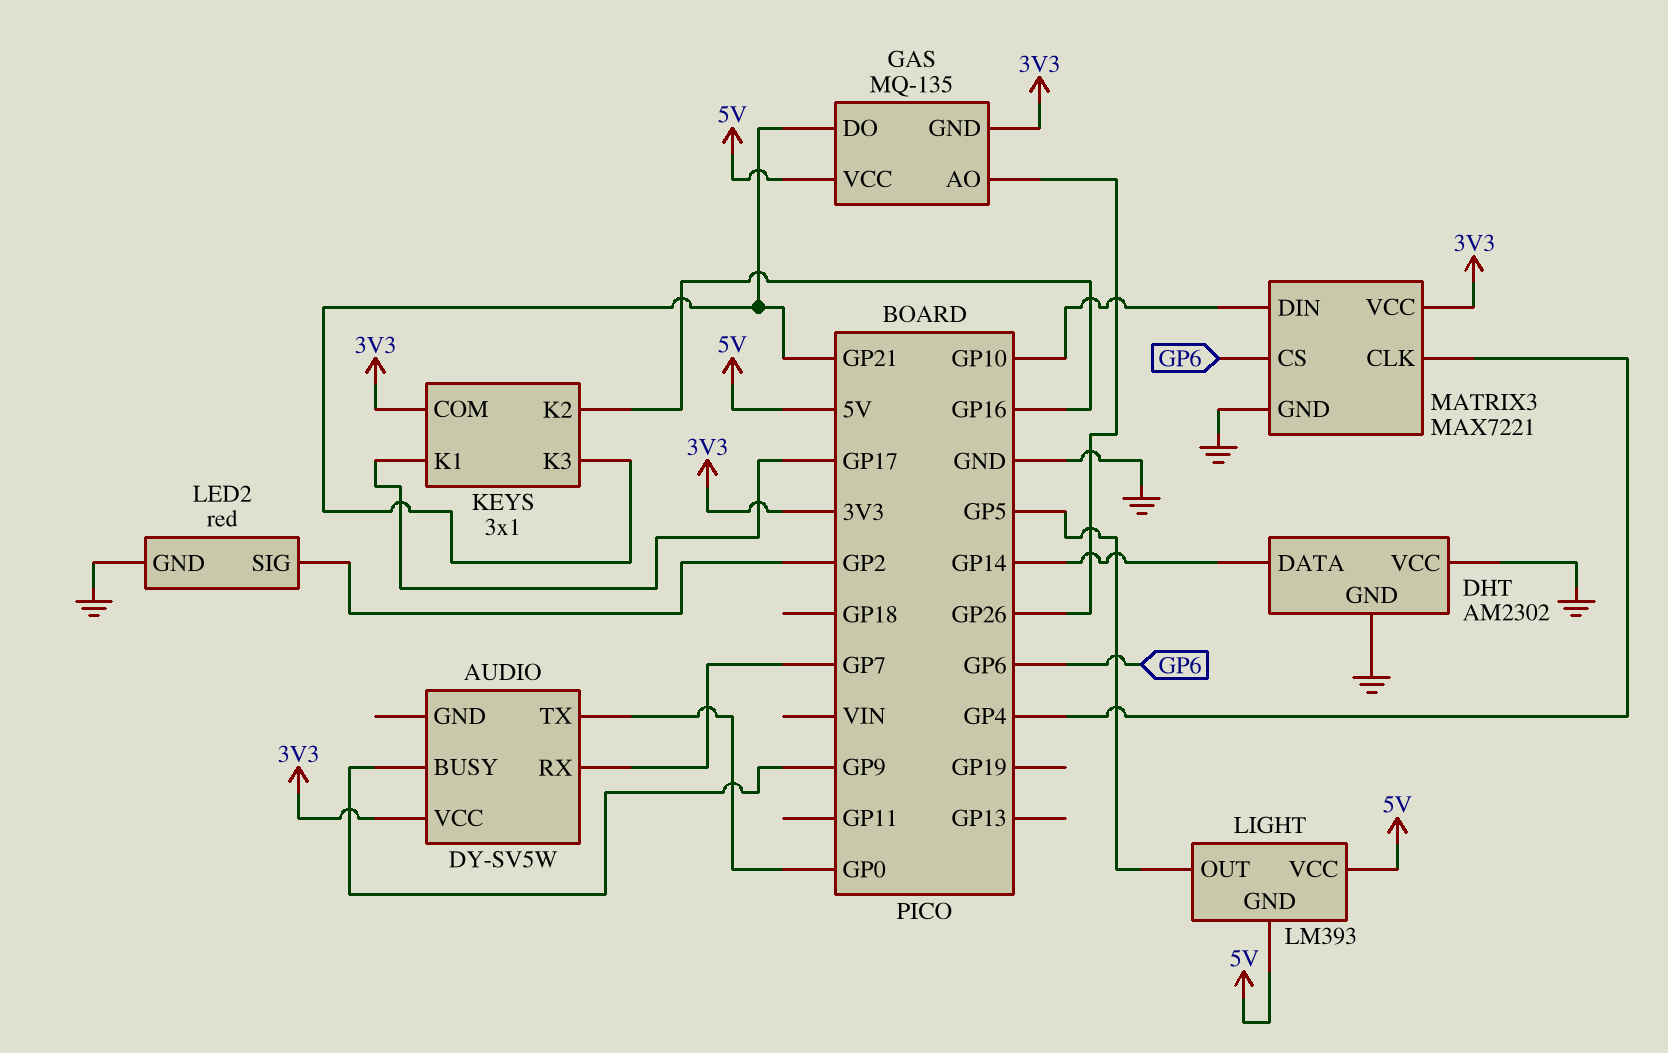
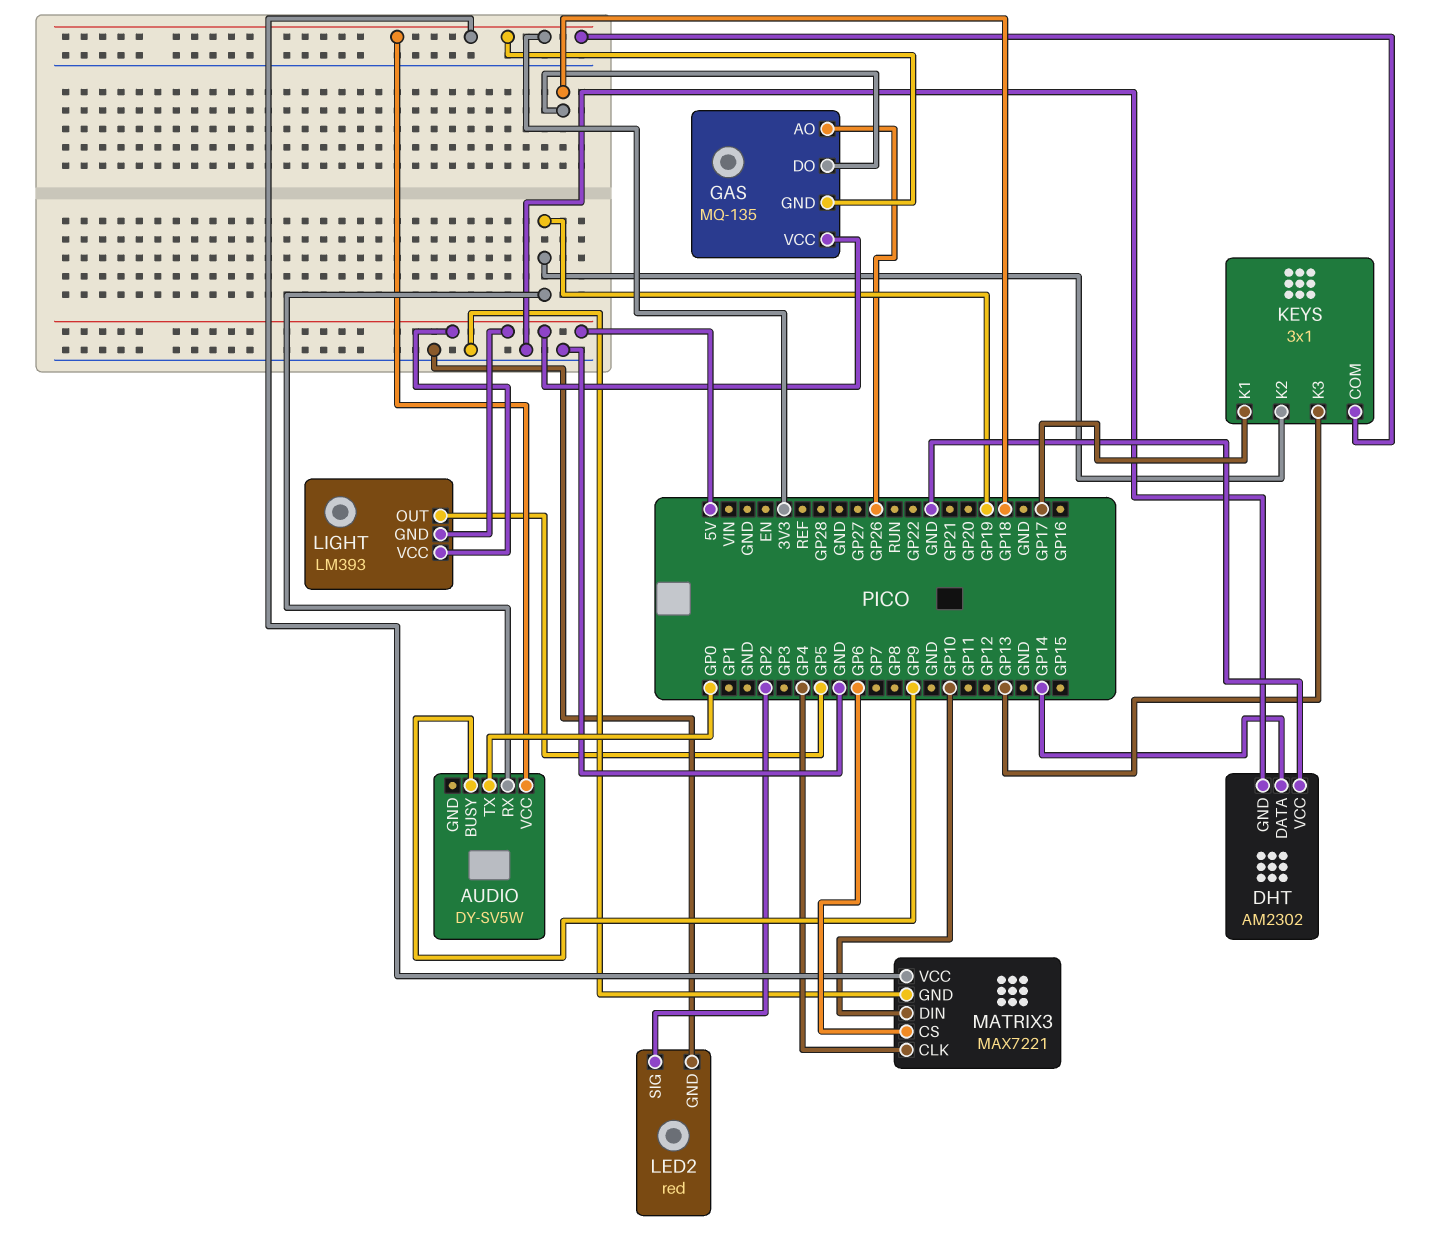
AUDIO pin RX: GP7 -> GP19
GAS pin DO: GP21 -> GP18
KEYS pin K2: GP16 -> GP19
KEYS pin K3: GP21 -> GP13

